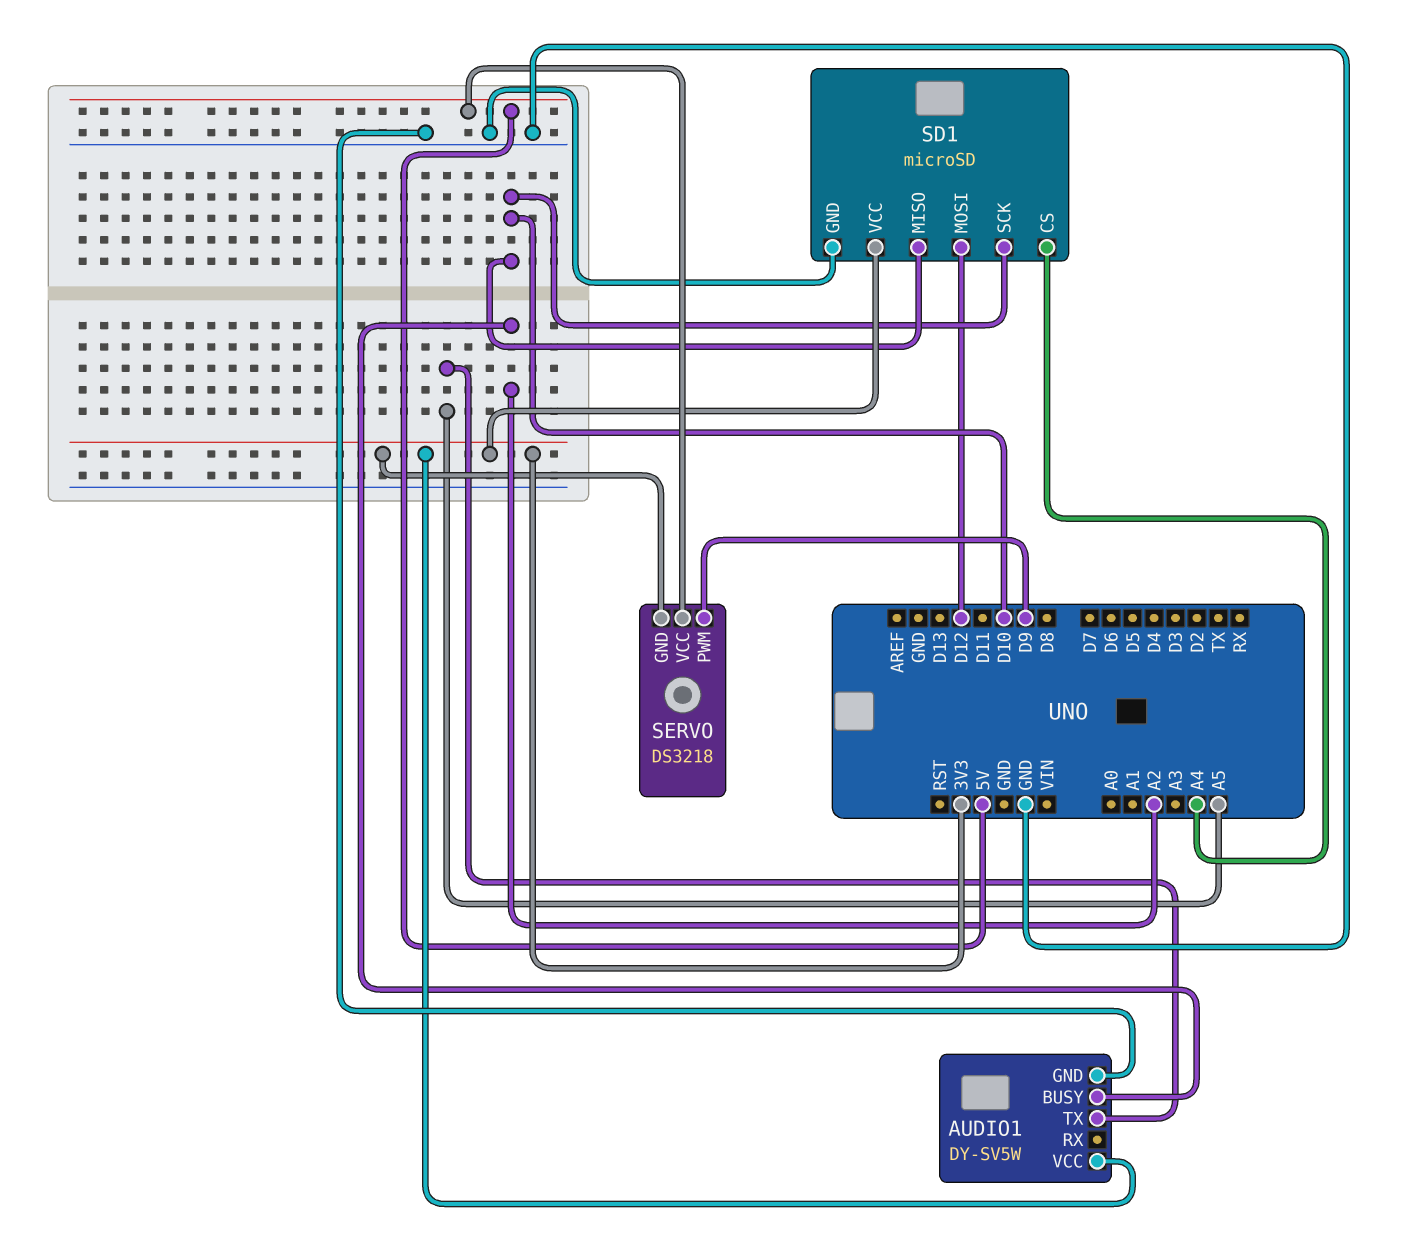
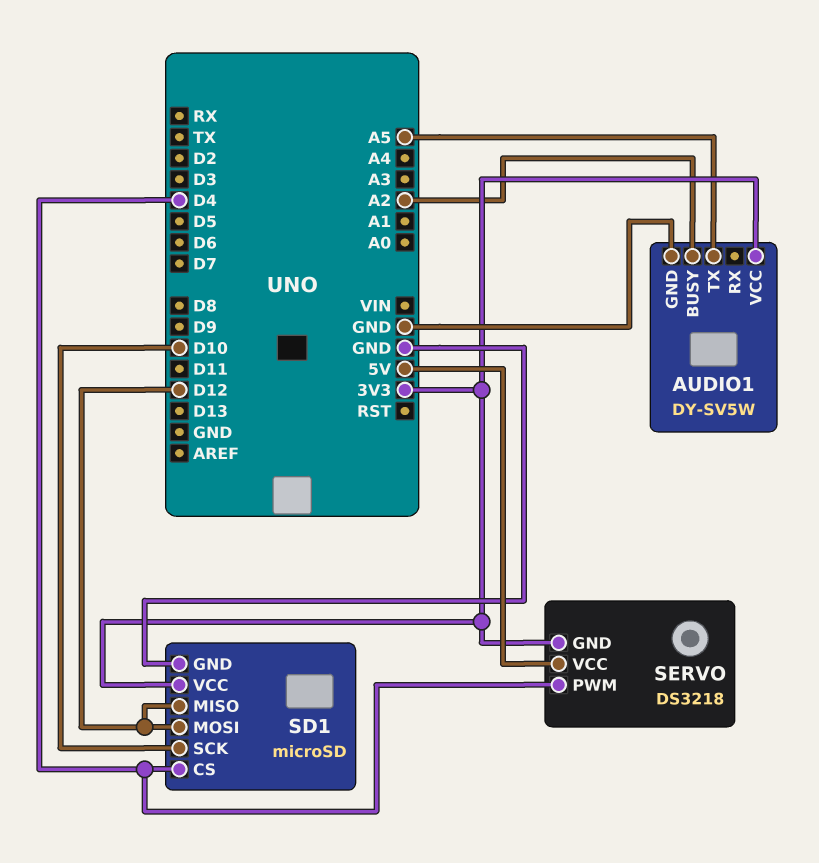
SD1 pin CS: A4 -> D4
SD1 pin MISO: D10 -> D12
SERVO pin PWM: D9 -> D4

